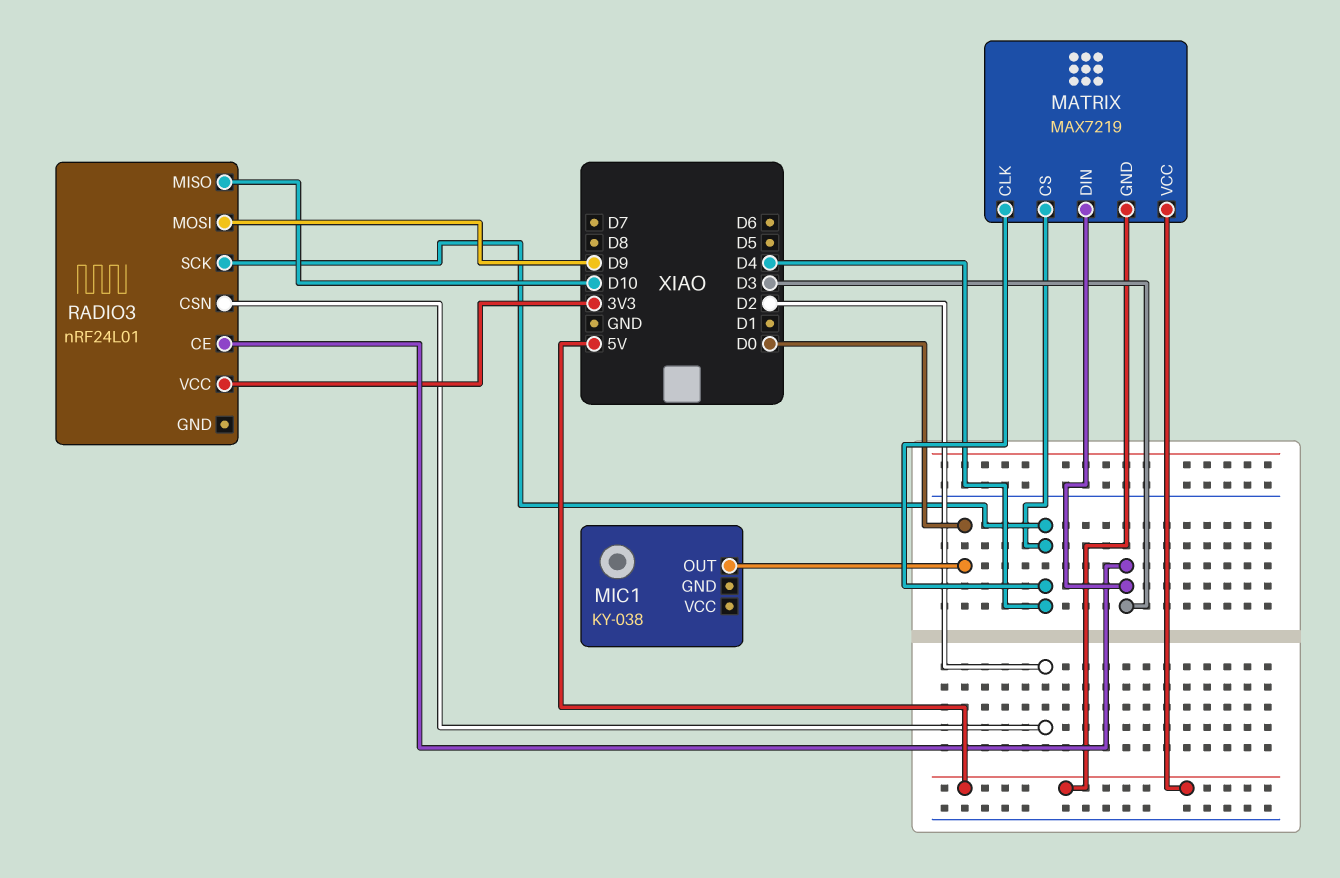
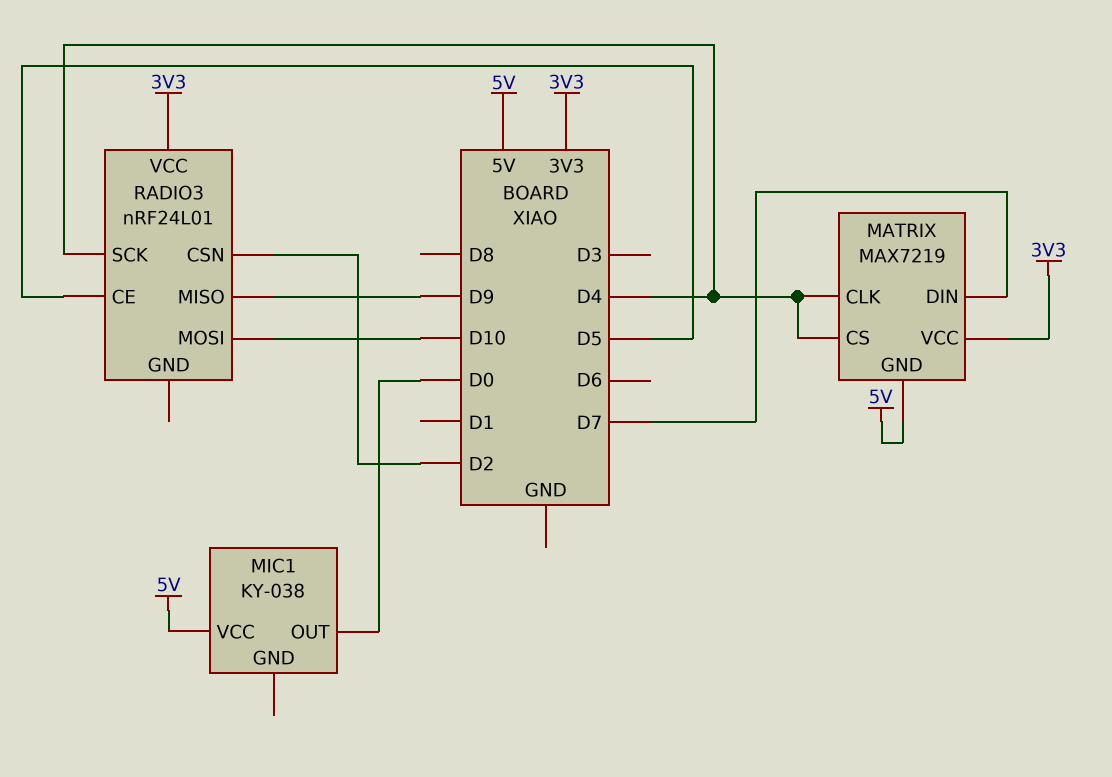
MATRIX pin DIN: D3 -> D7
MATRIX pin VCC: 5V -> 3V3
MIC1 pin VCC: none -> 5V
RADIO3 pin CE: D3 -> D5
RADIO3 pin MISO: D10 -> D9
RADIO3 pin MOSI: D9 -> D10

